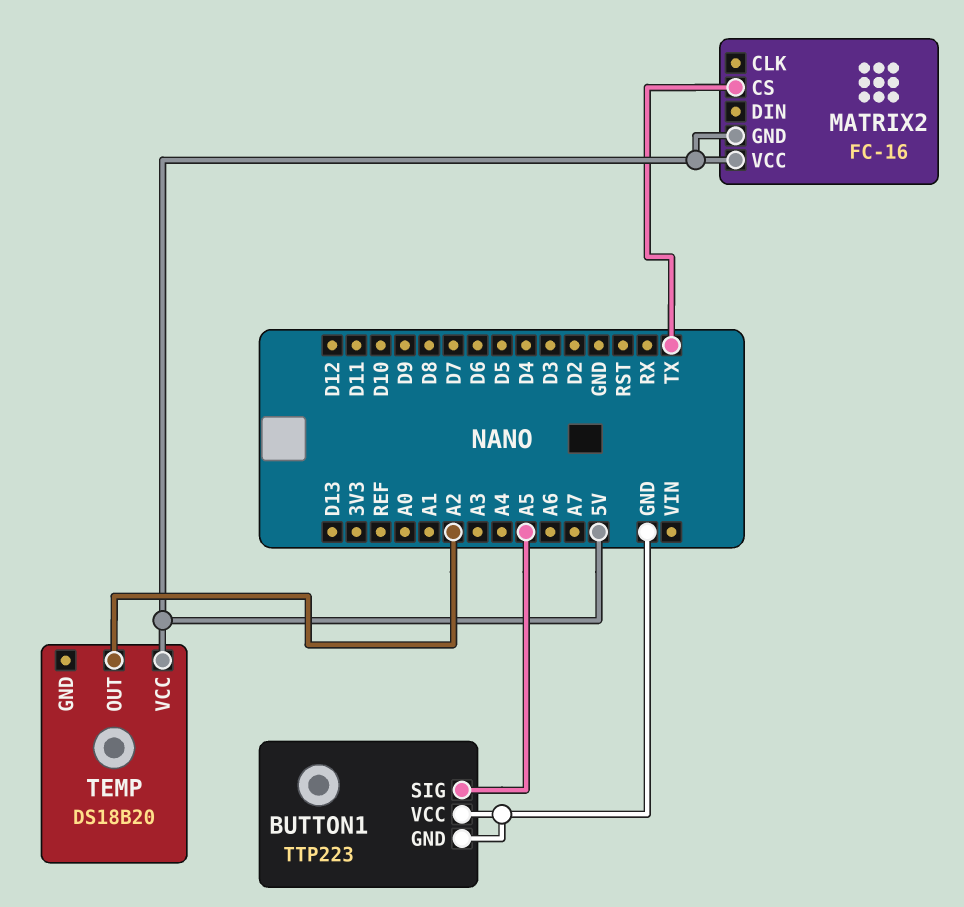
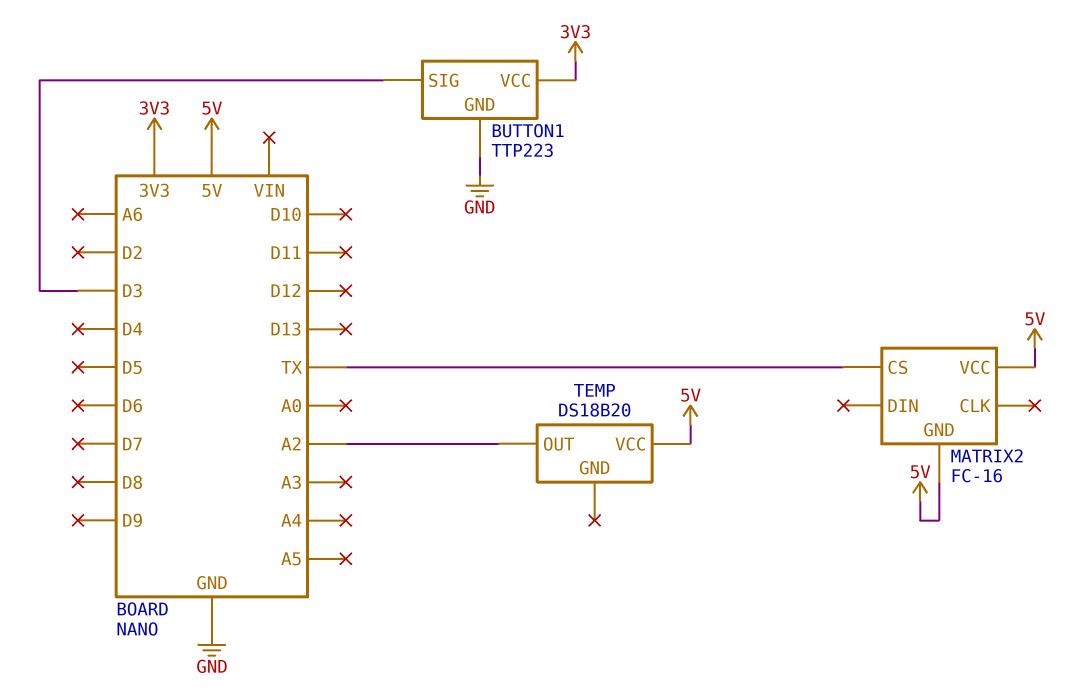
BUTTON1 pin SIG: A5 -> D3
BUTTON1 pin VCC: GND -> 3V3

